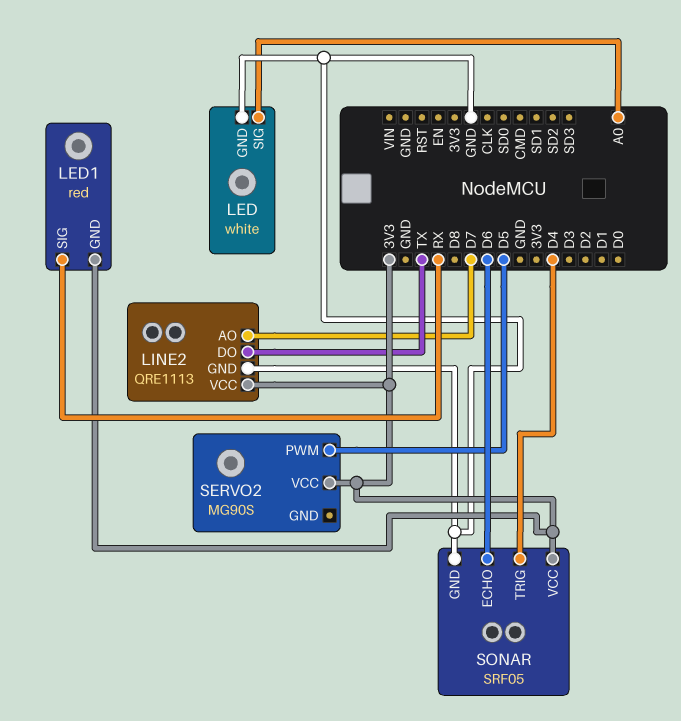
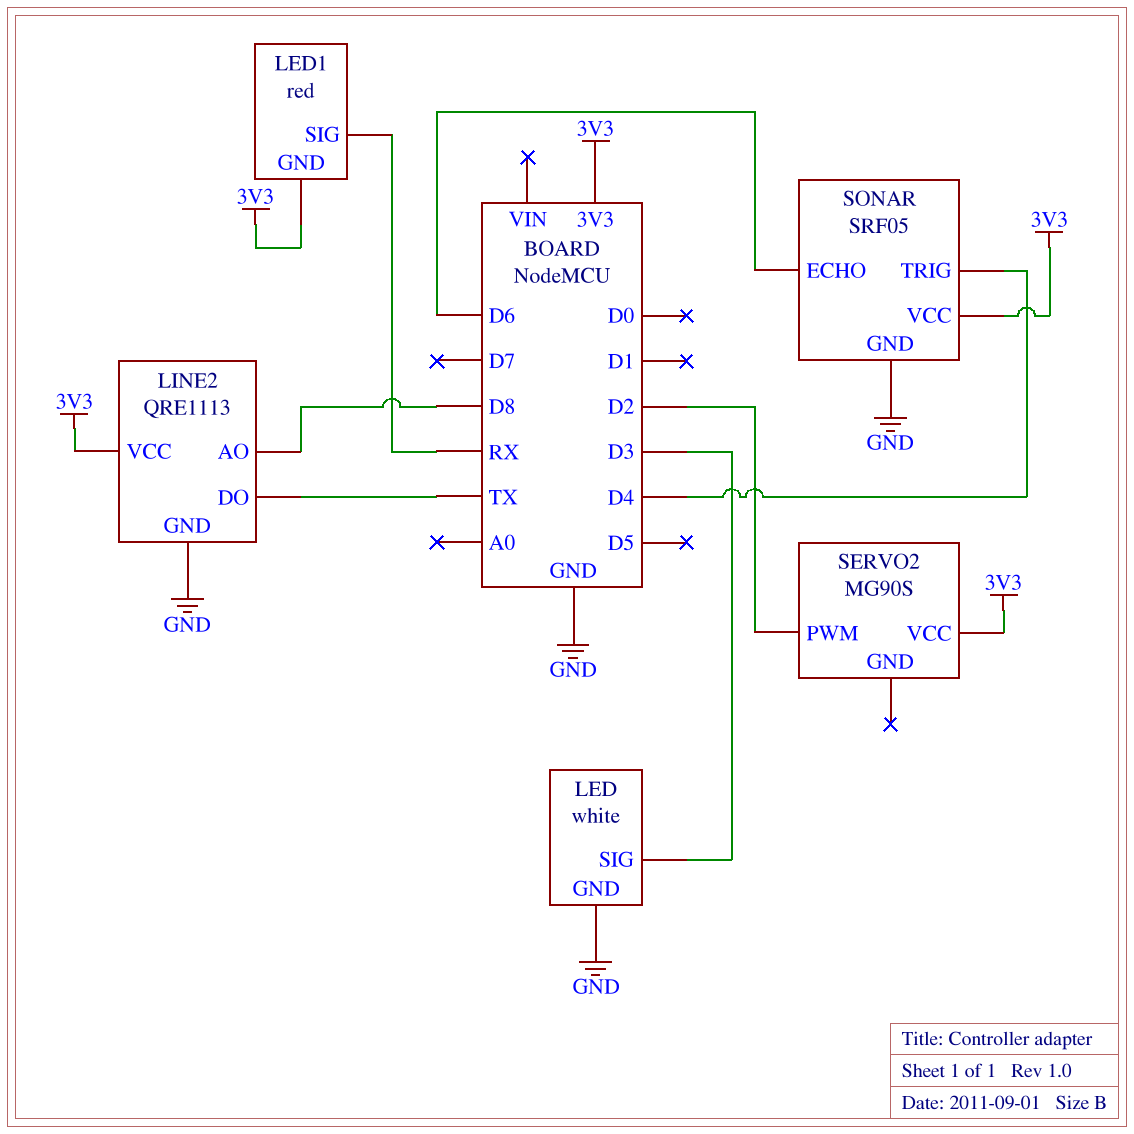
LED pin SIG: A0 -> D3
LINE2 pin AO: D7 -> D8
SERVO2 pin PWM: D5 -> D2

